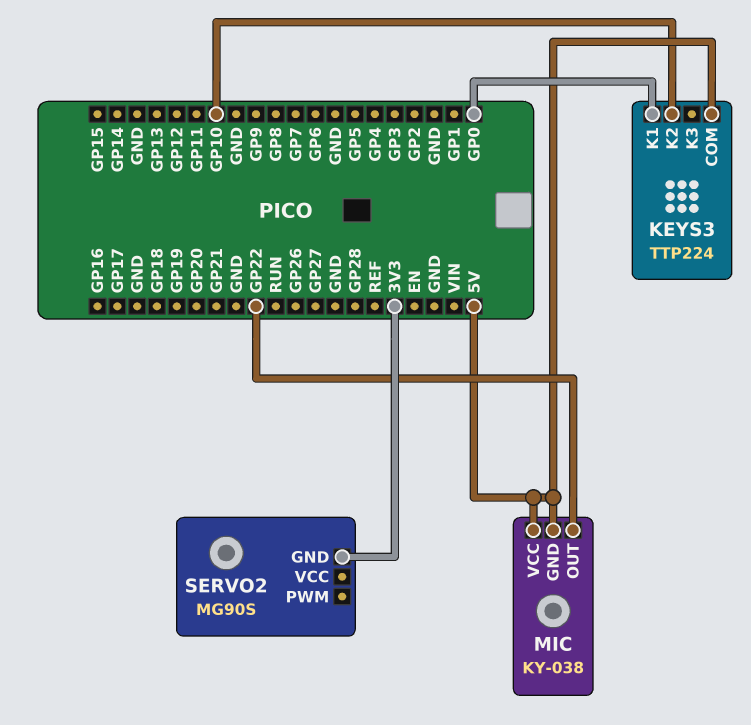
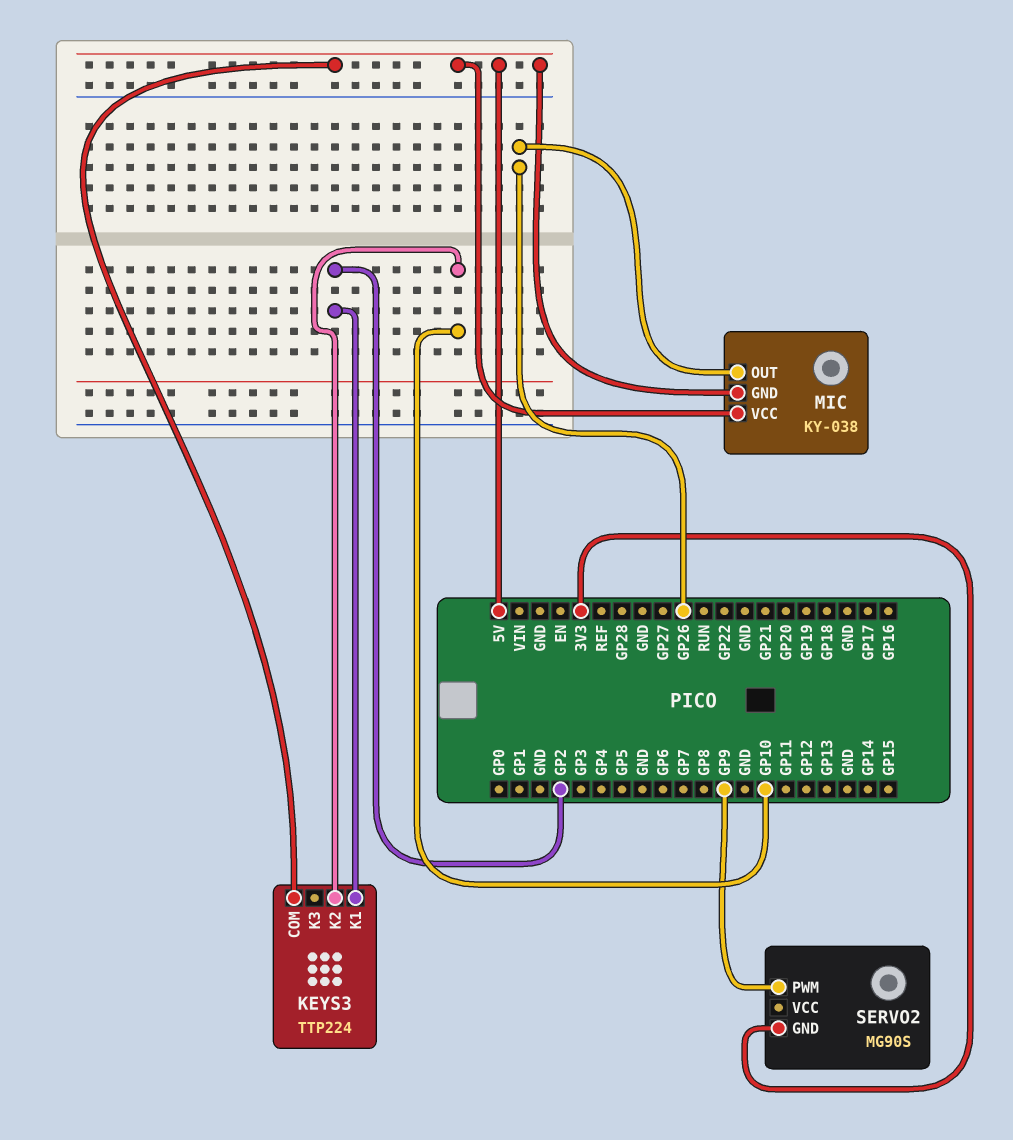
KEYS3 pin K1: GP0 -> GP2
MIC pin OUT: GP22 -> GP26
SERVO2 pin PWM: none -> GP9

